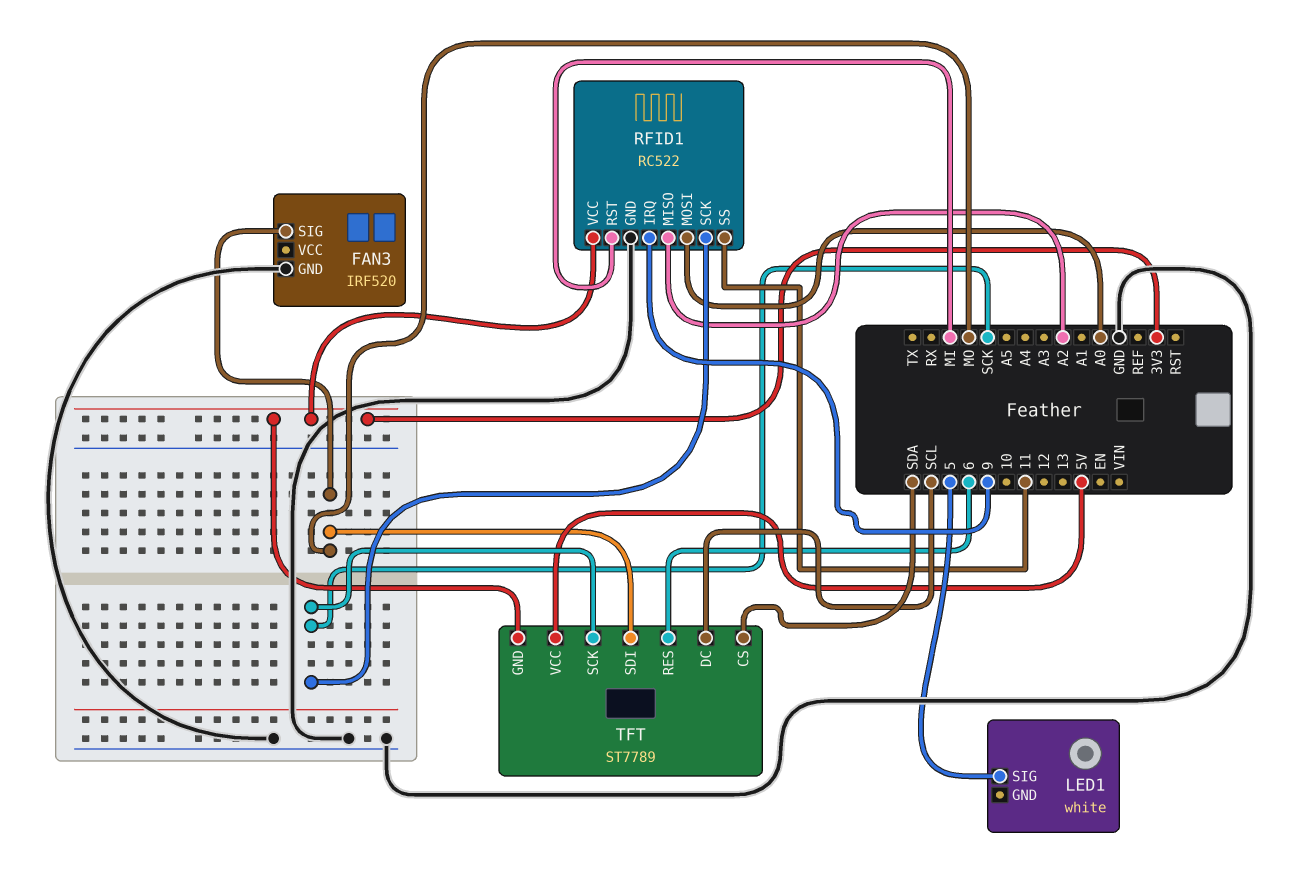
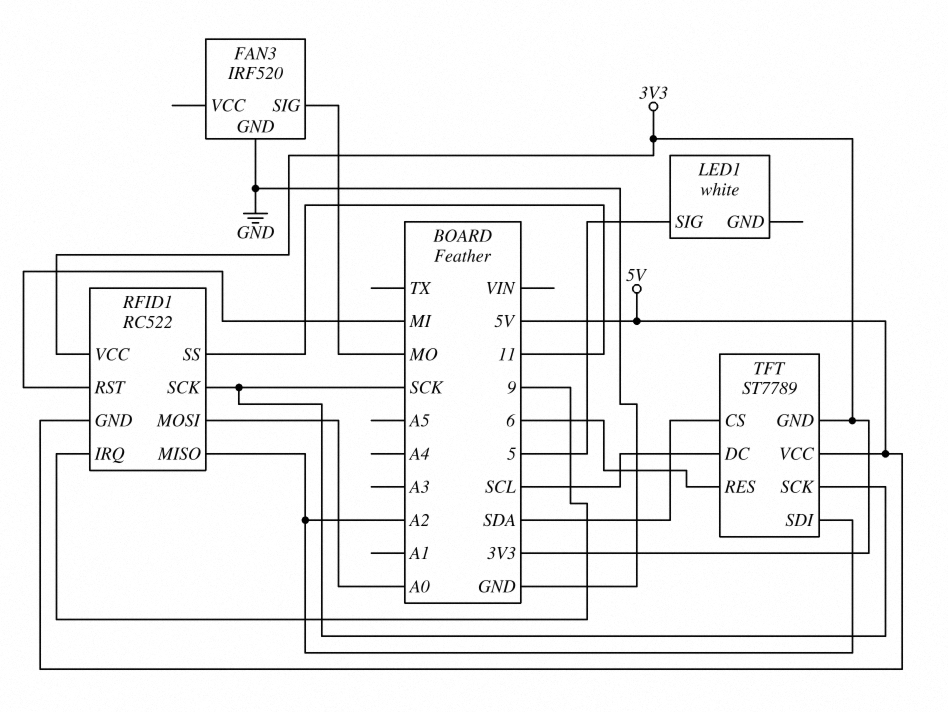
RFID1 pin GND: GND -> 5V
TFT pin SDI: MO -> A2

